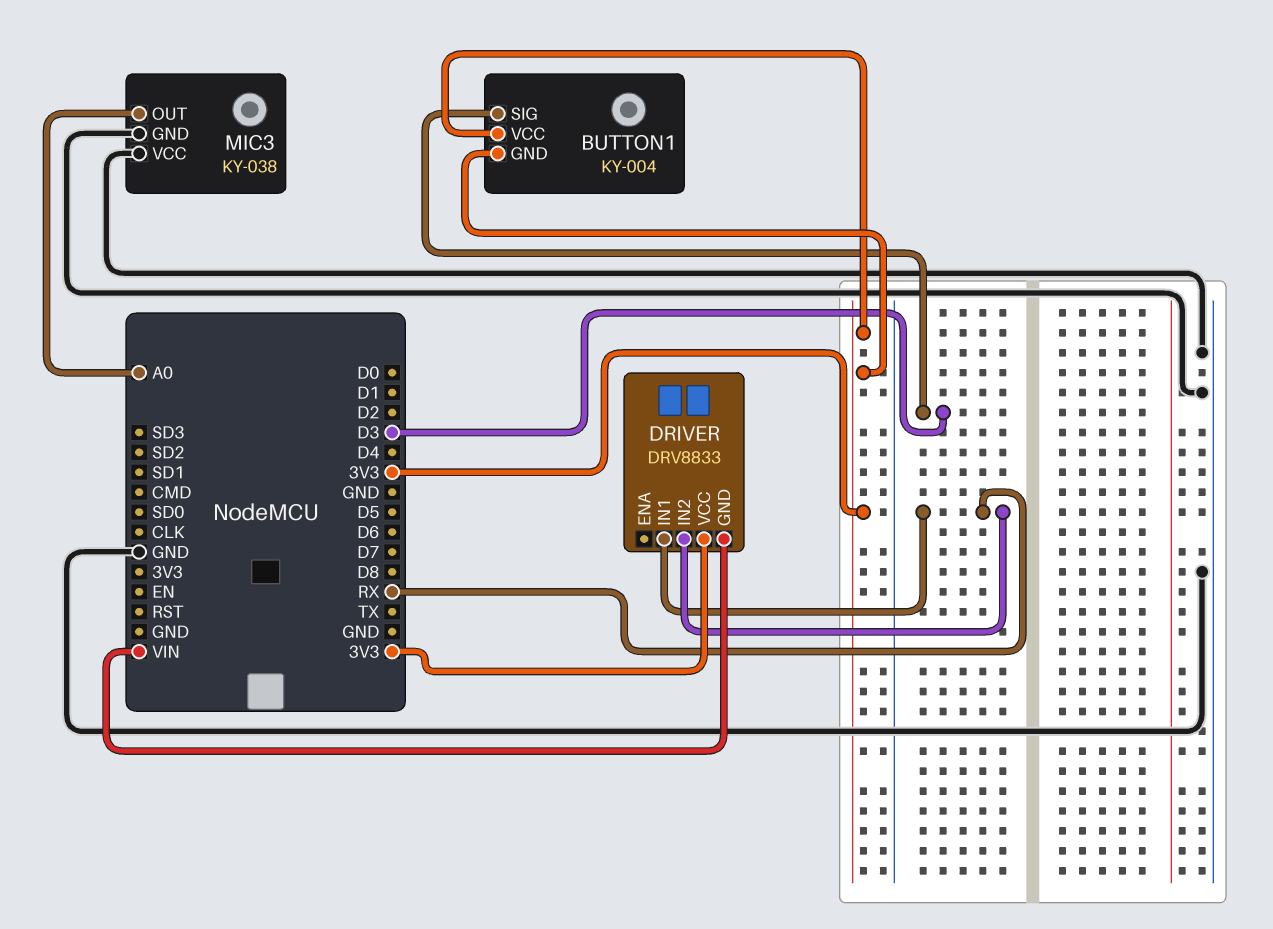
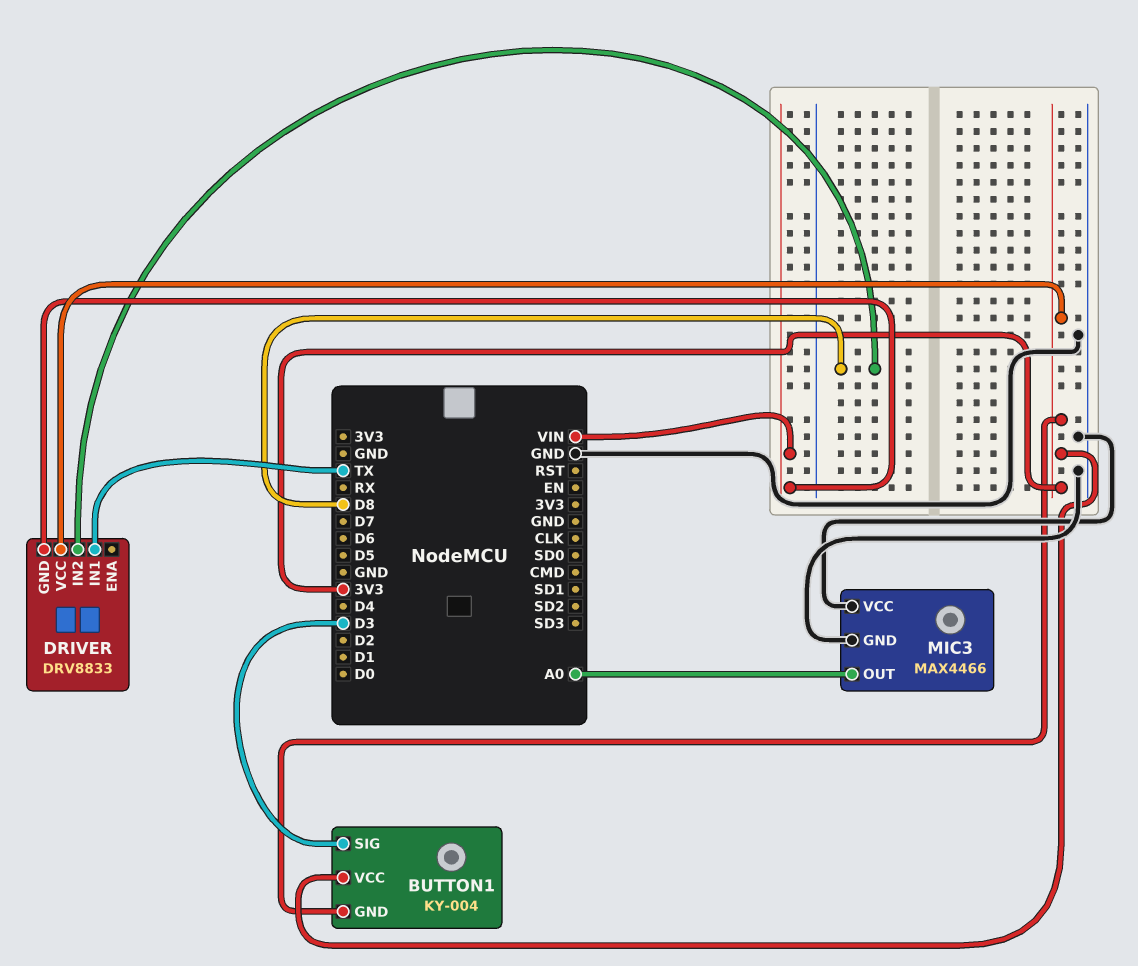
DRIVER pin IN1: RX -> TX
DRIVER pin IN2: RX -> D8
MIC3: KY-038 -> MAX4466

